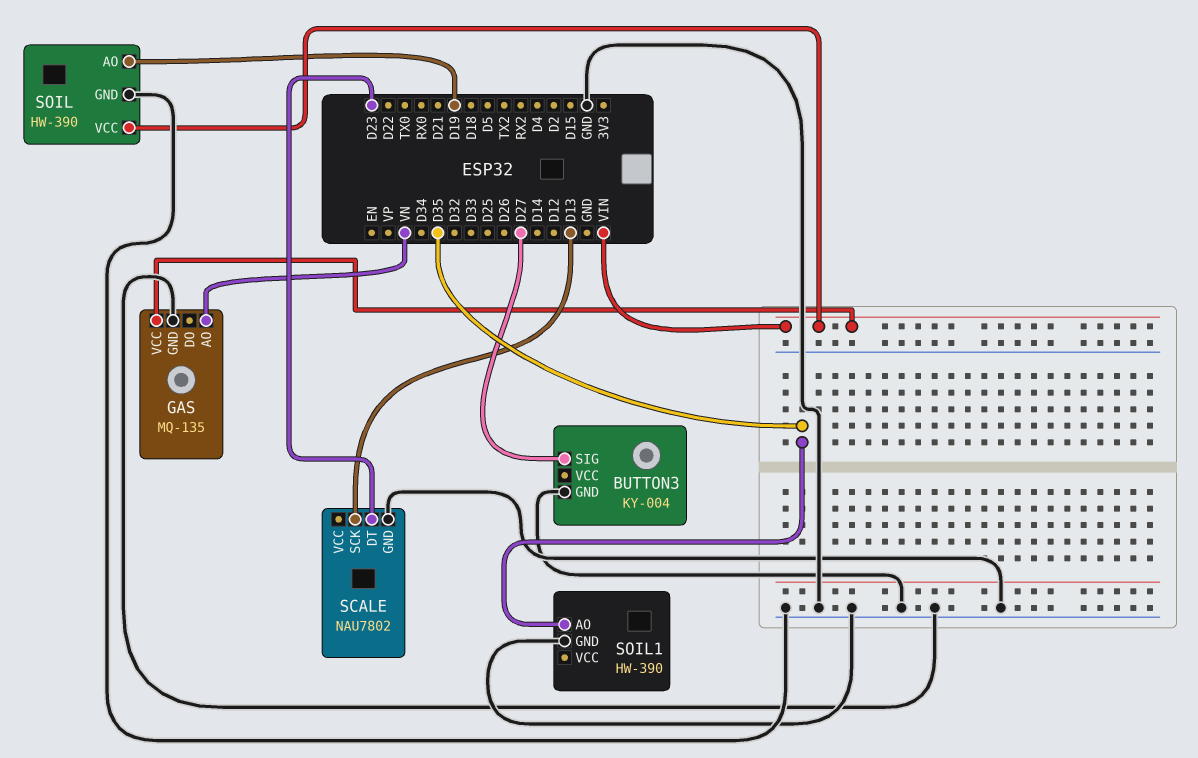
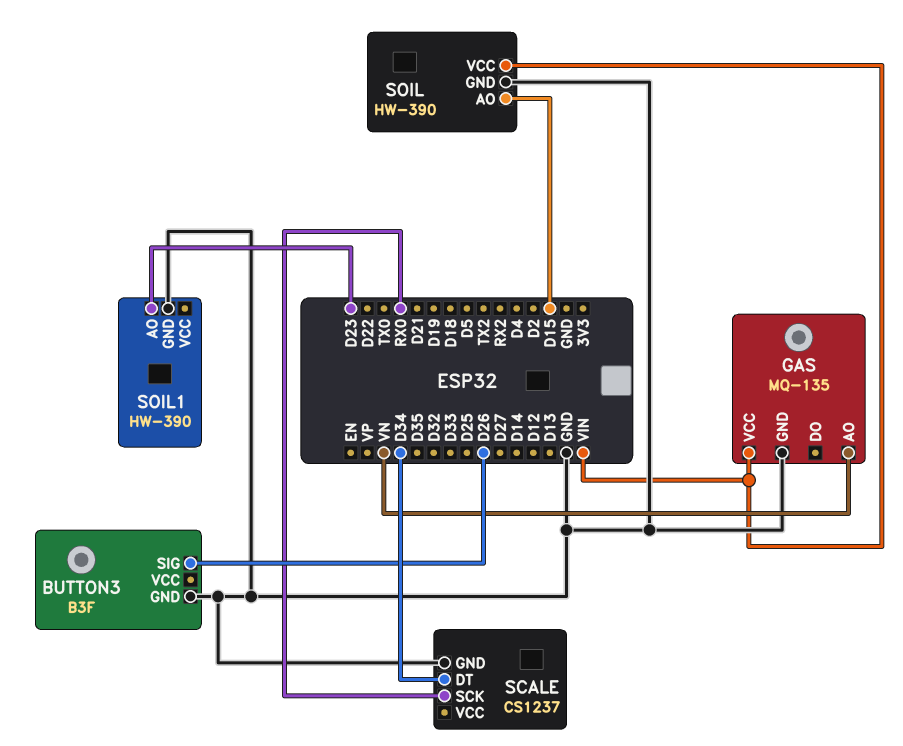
BUTTON3: KY-004 -> B3F
BUTTON3 pin SIG: D27 -> D26
SCALE: NAU7802 -> CS1237
SCALE pin DT: D23 -> D34
SCALE pin SCK: D13 -> RX0
SOIL pin AO: D19 -> D15
SOIL1 pin AO: D35 -> D23

